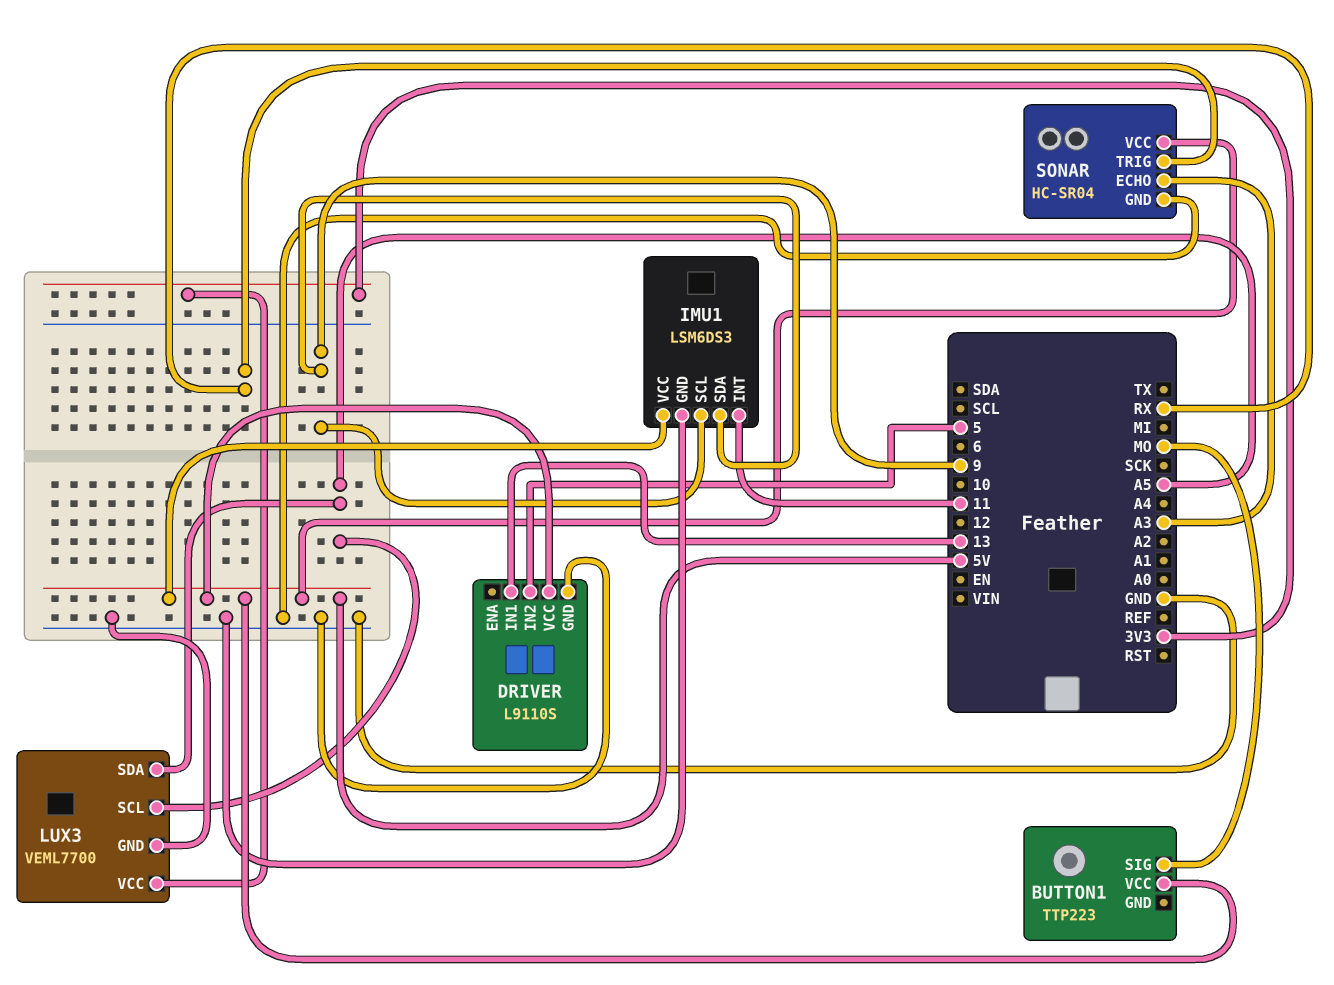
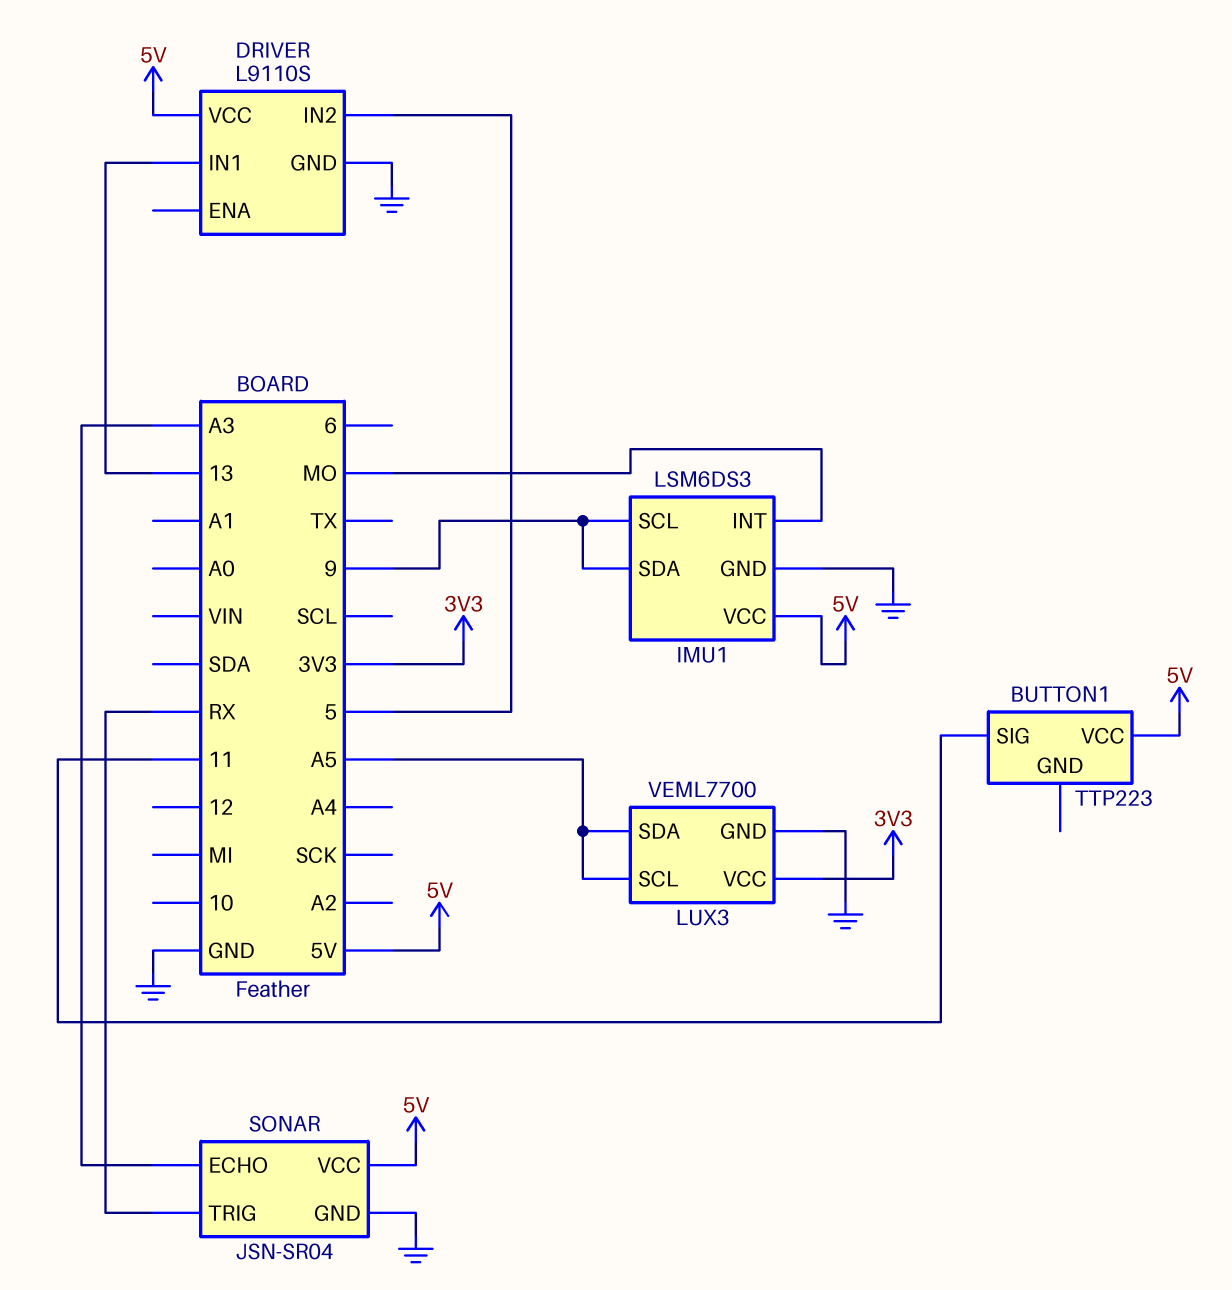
BUTTON1 pin SIG: MO -> 11
IMU1 pin INT: 11 -> MO
SONAR: HC-SR04 -> JSN-SR04

